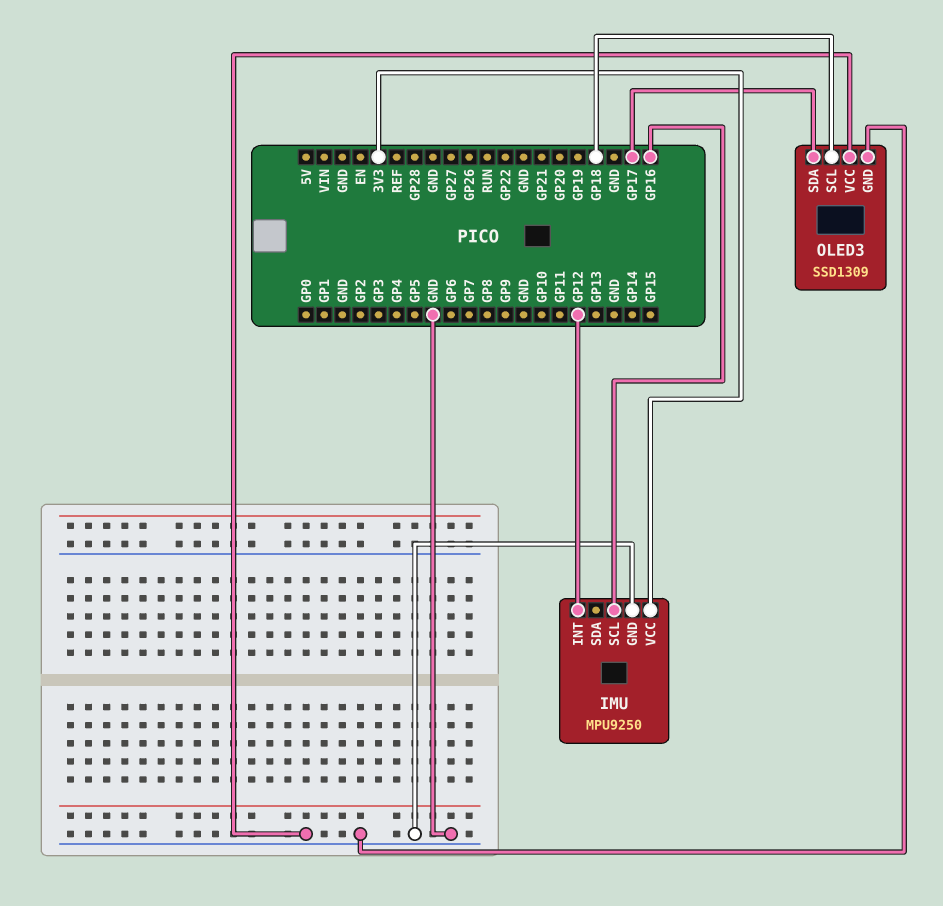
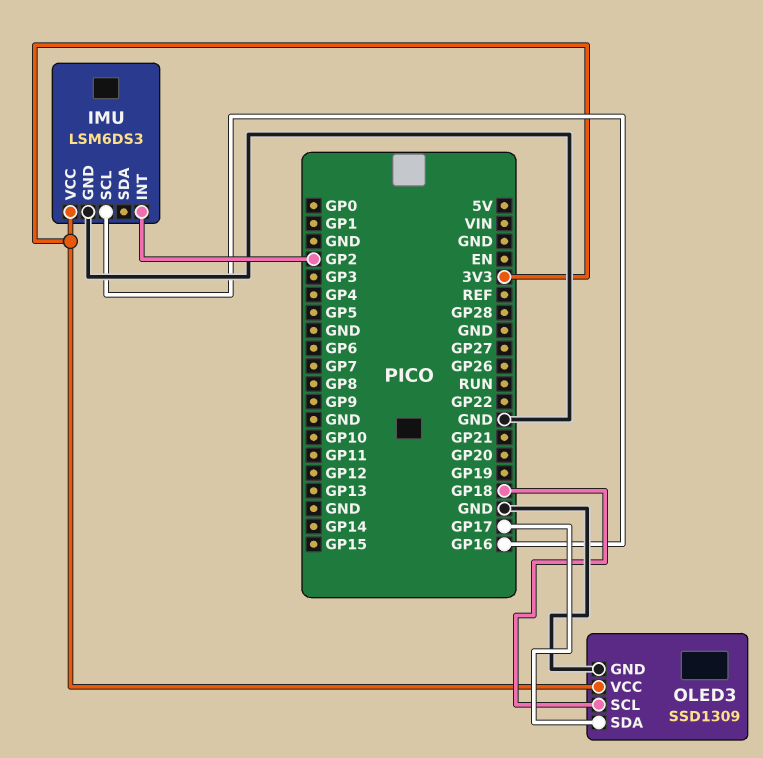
IMU: MPU9250 -> LSM6DS3
IMU pin INT: GP12 -> GP2
OLED3 pin VCC: GND -> 3V3

